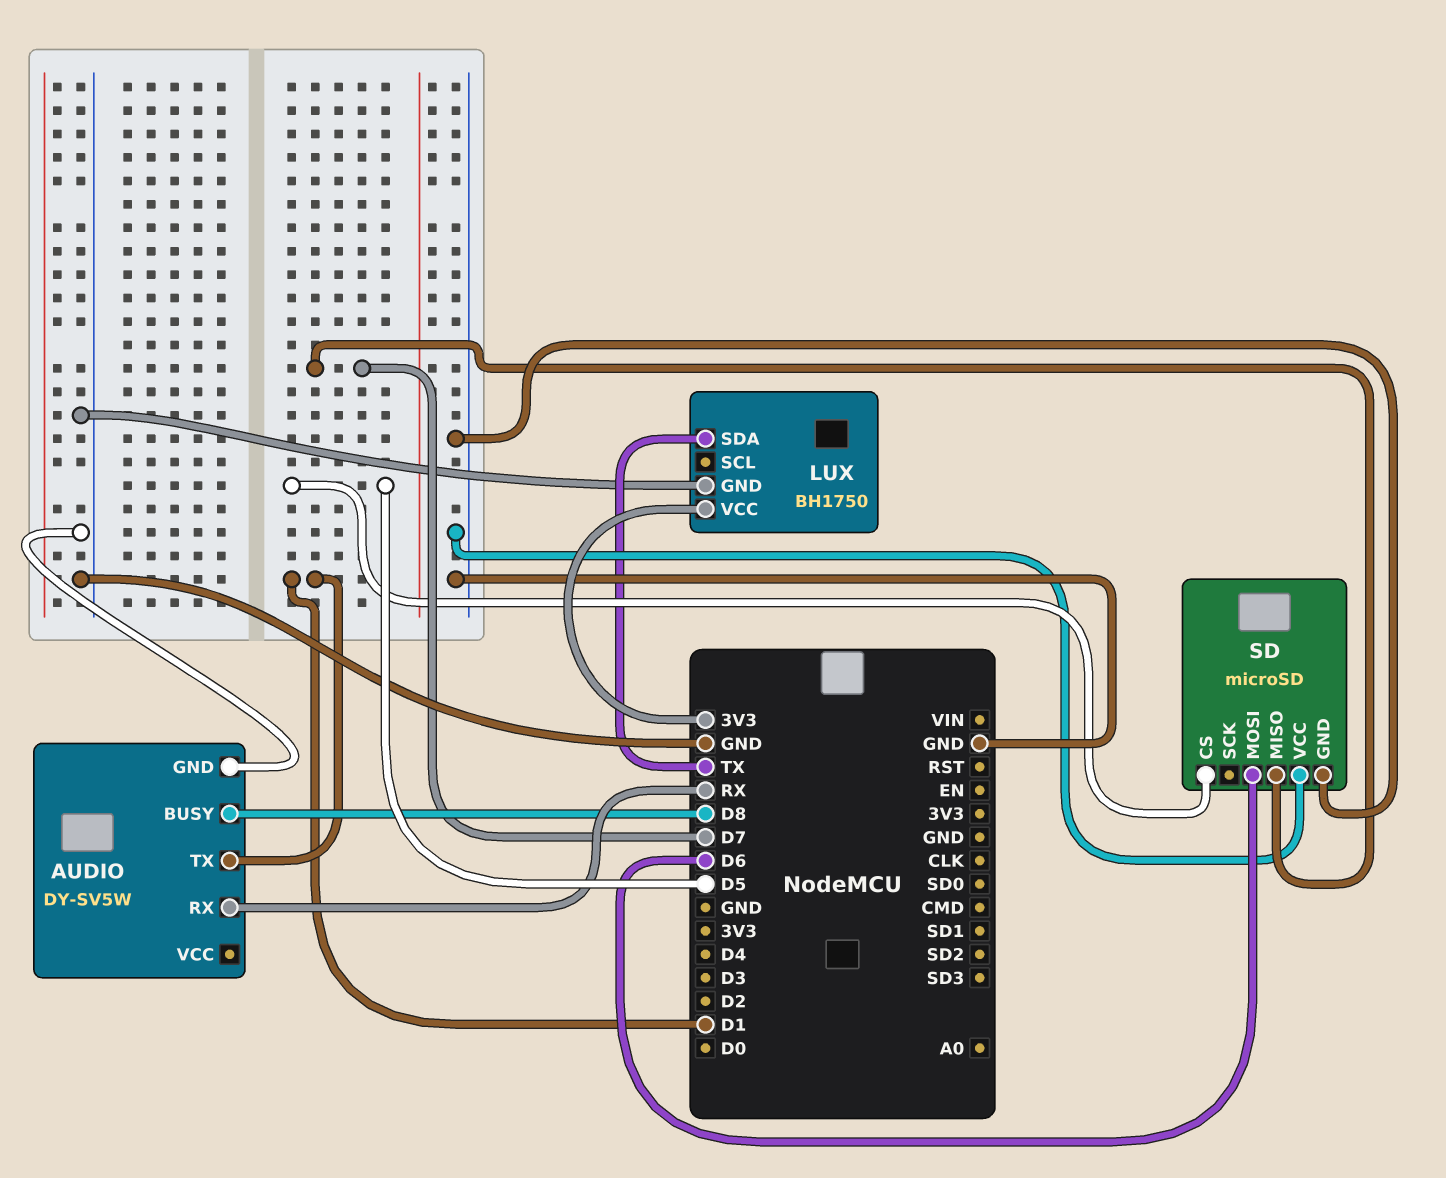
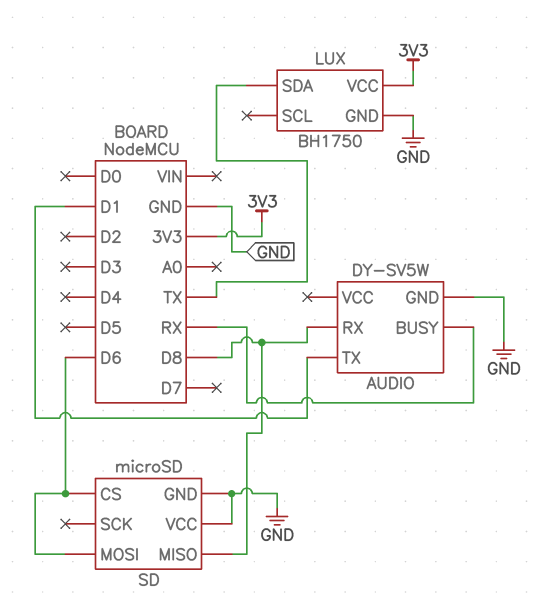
AUDIO pin BUSY: D8 -> RX
AUDIO pin RX: RX -> D8
SD pin CS: D5 -> D6
SD pin MISO: D7 -> D8

